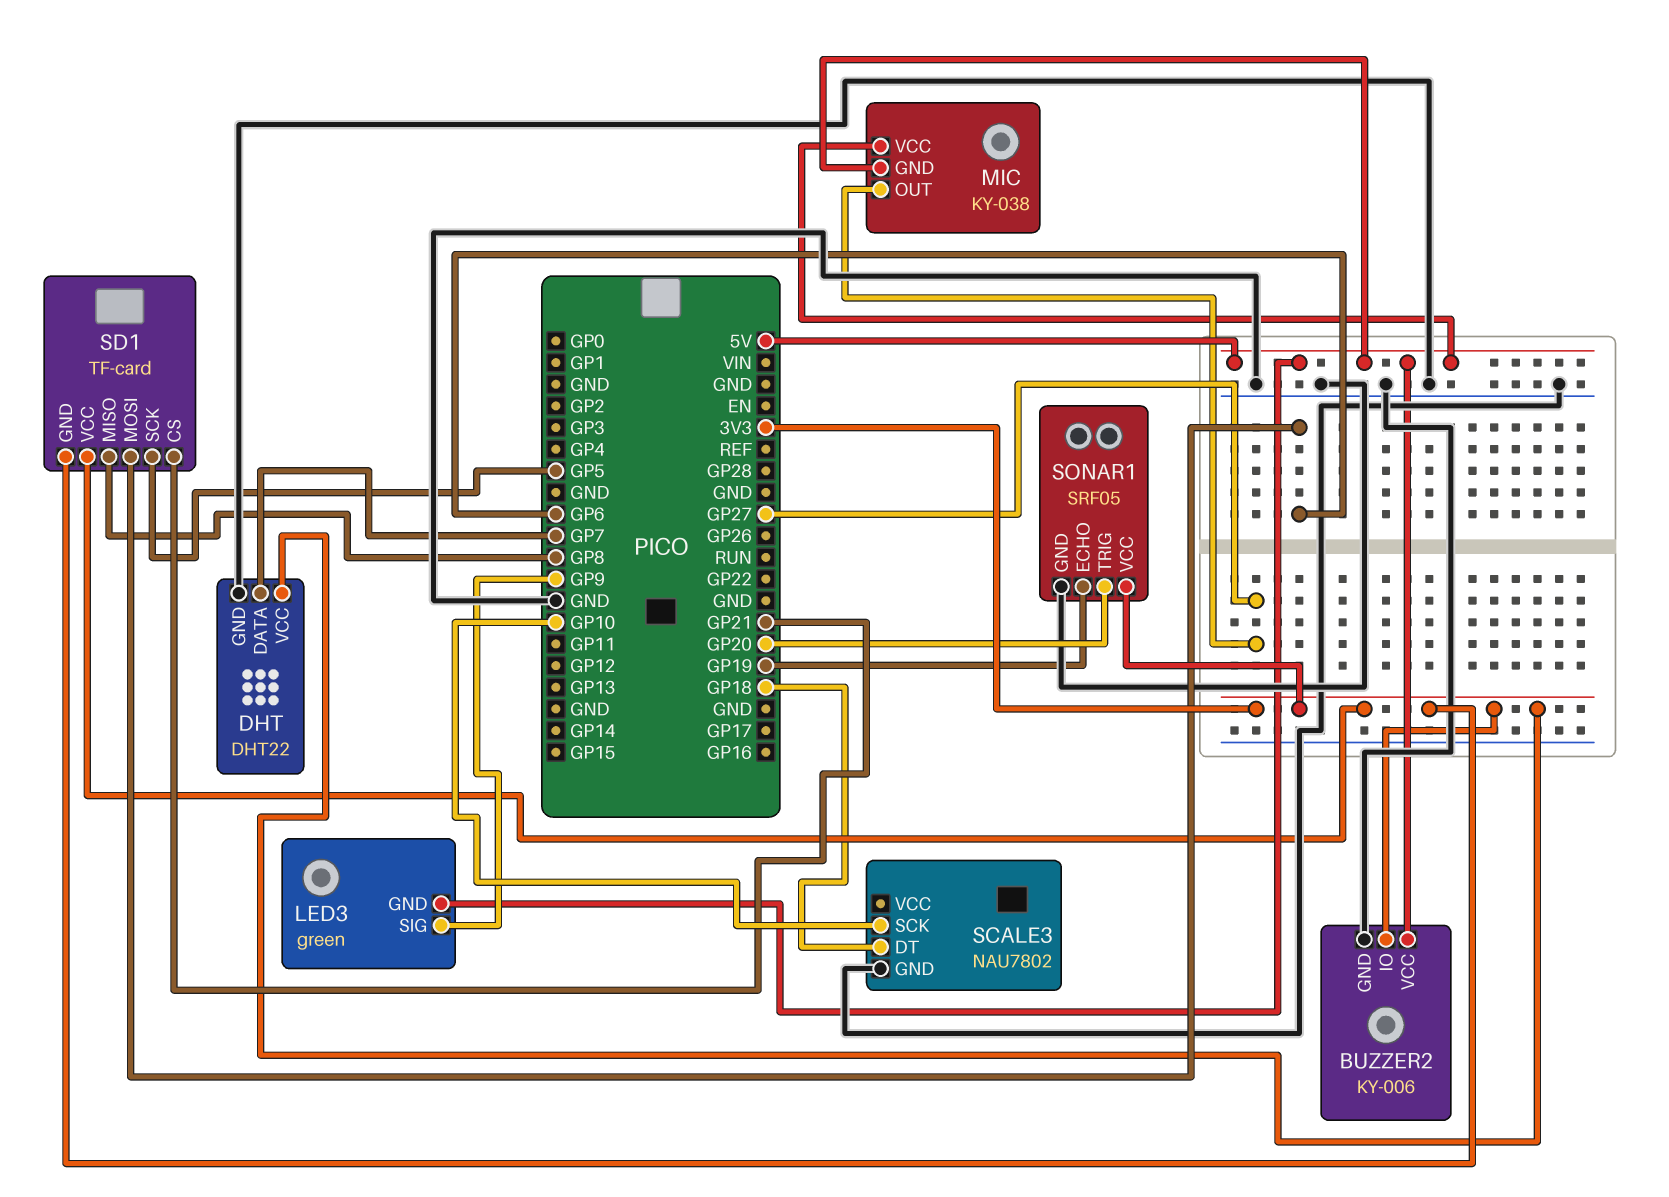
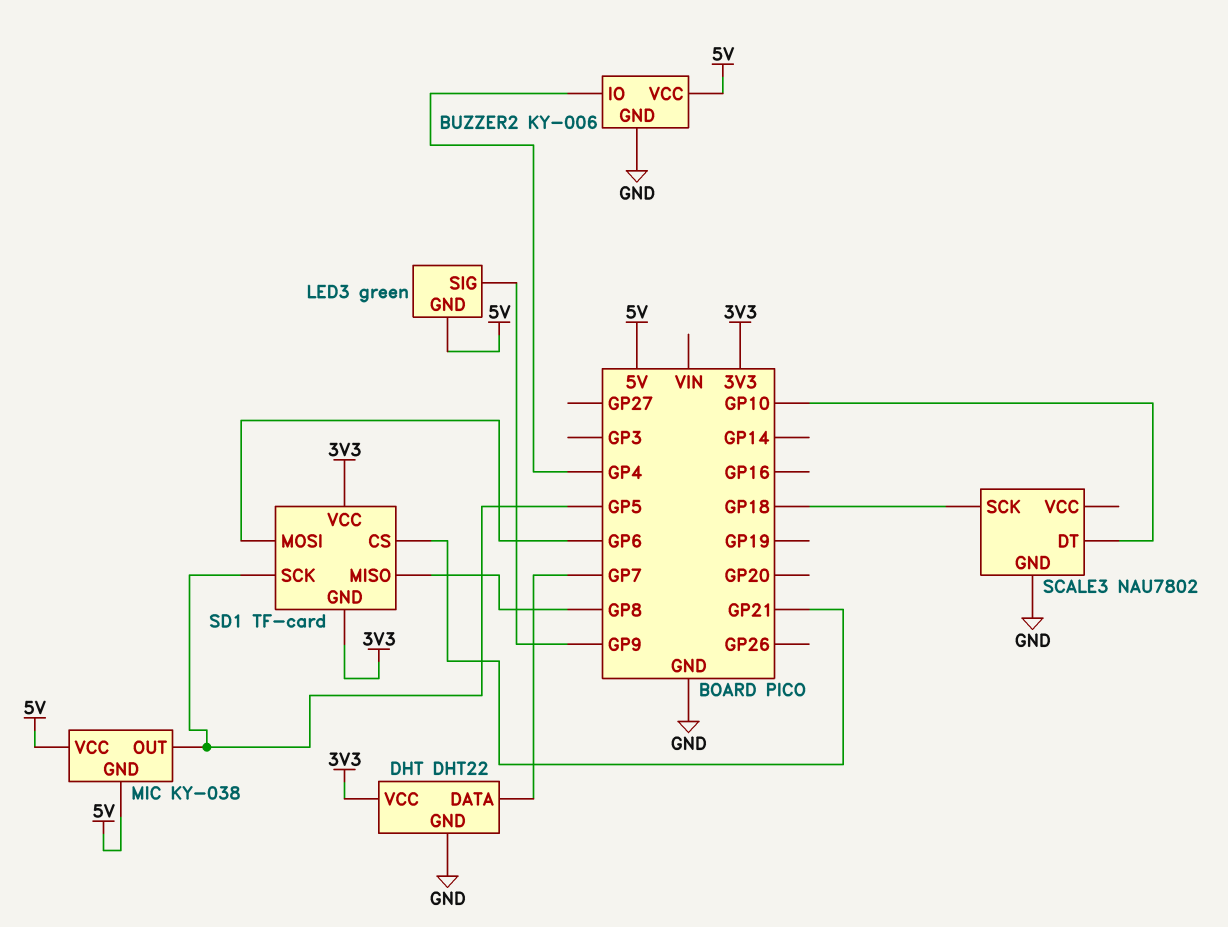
BUZZER2 pin IO: 3V3 -> GP4
MIC pin OUT: GP27 -> GP5
SCALE3 pin DT: GP18 -> GP10
SCALE3 pin SCK: GP10 -> GP18
SONAR1: SRF05 -> none
SONAR1 pin ECHO: GP19 -> none
SONAR1 pin GND: GND -> none
SONAR1 pin TRIG: GP20 -> none
SONAR1 pin VCC: 3V3 -> none

